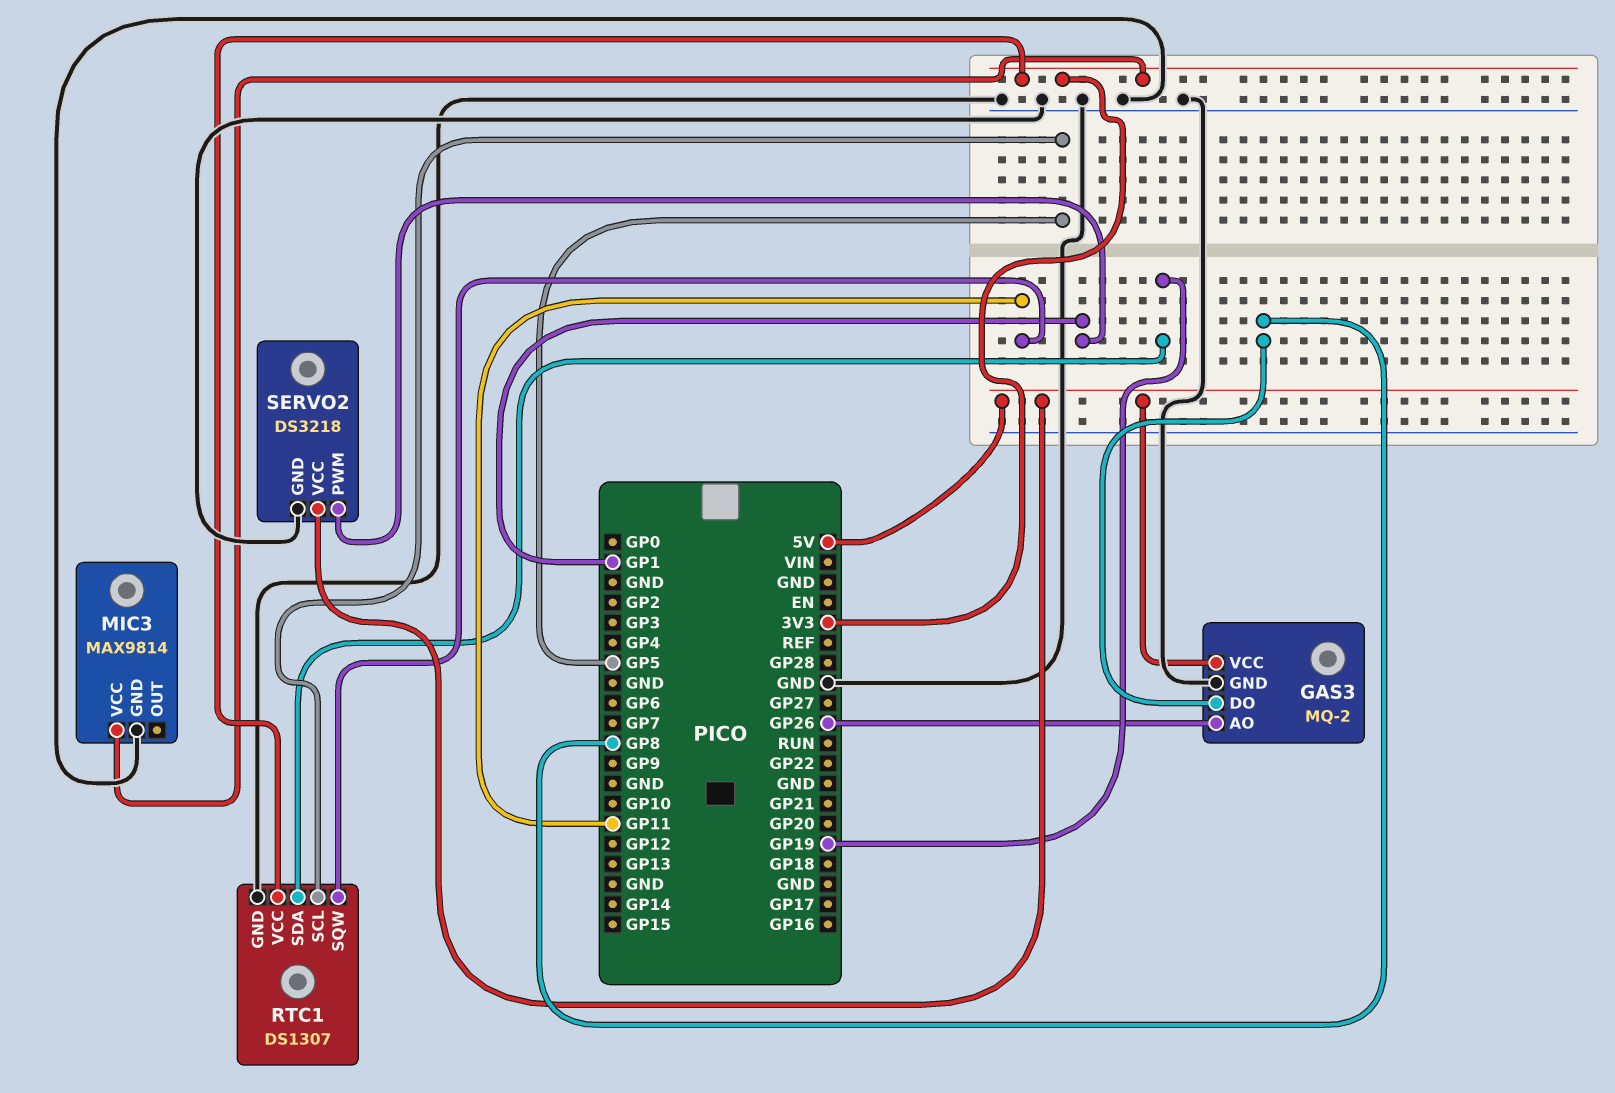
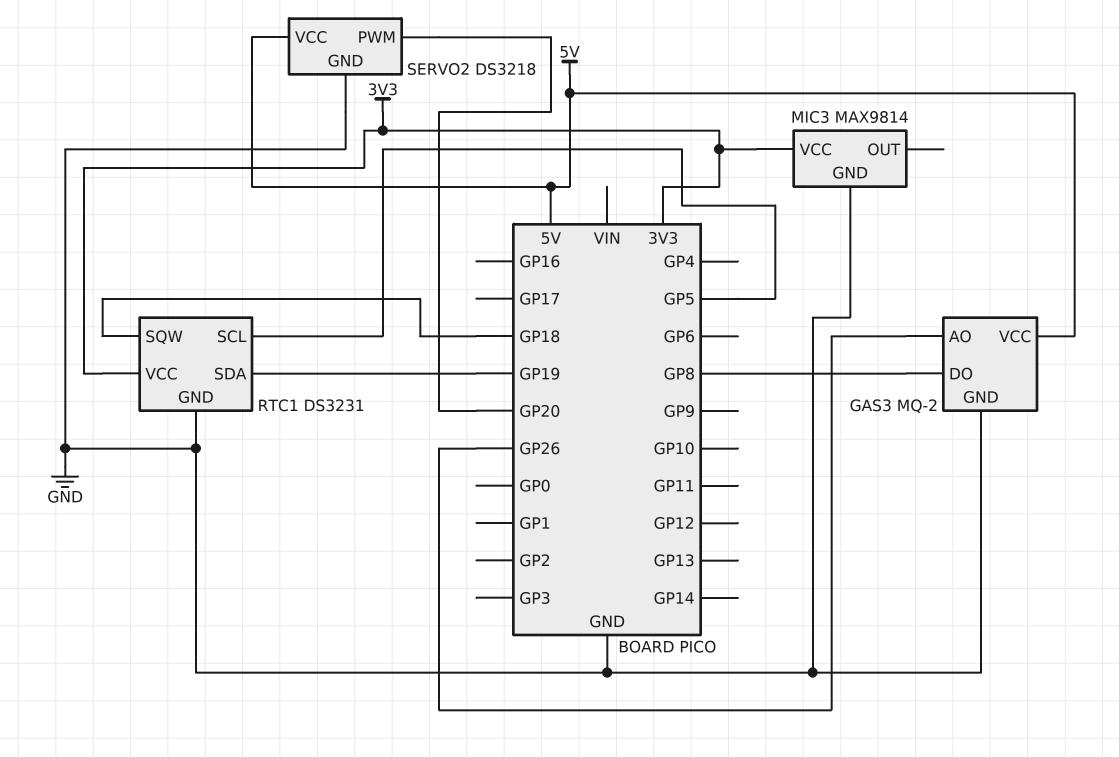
RTC1: DS1307 -> DS3231
RTC1 pin SQW: GP11 -> GP18
SERVO2 pin PWM: GP1 -> GP20

